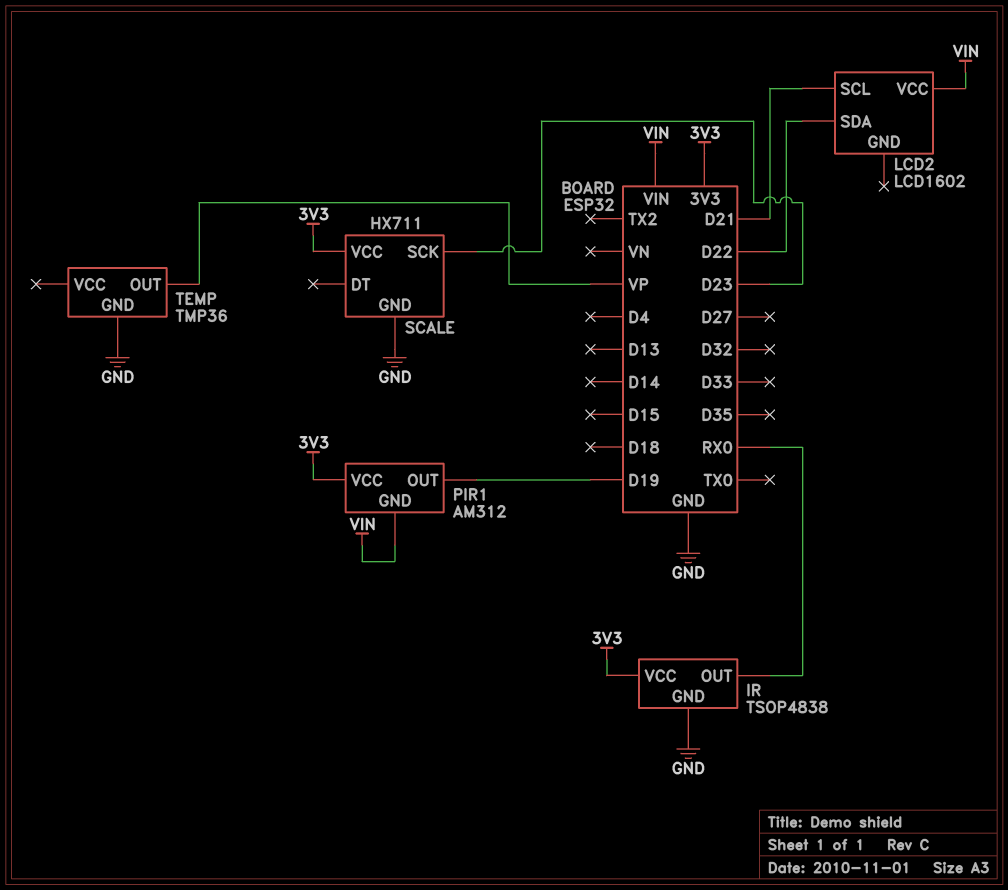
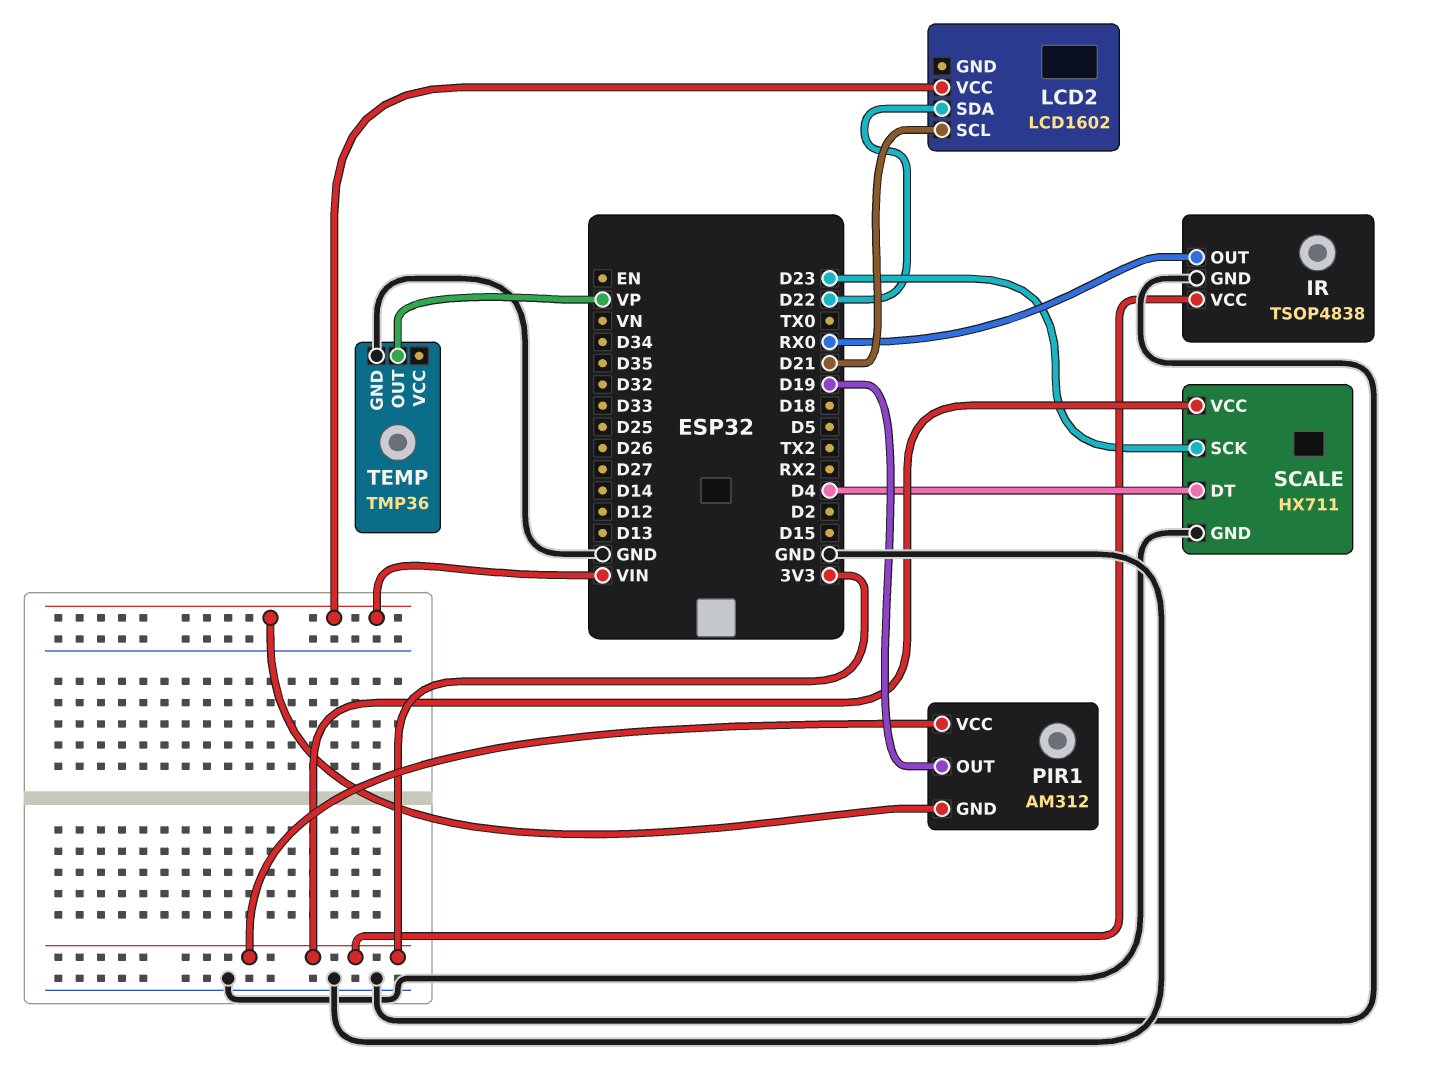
SCALE pin DT: none -> D4

